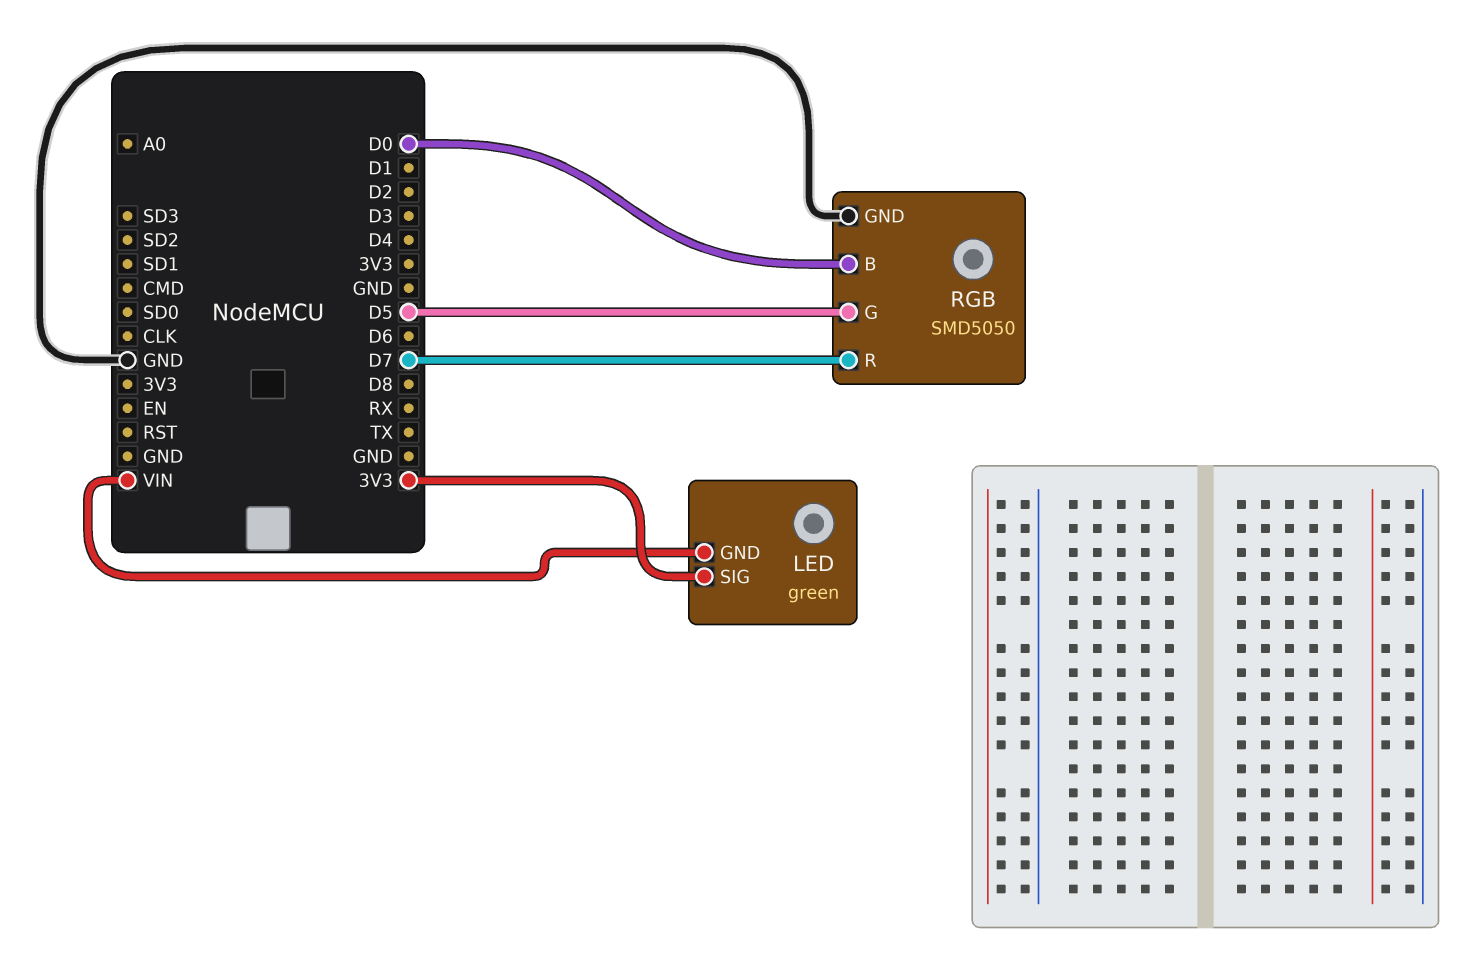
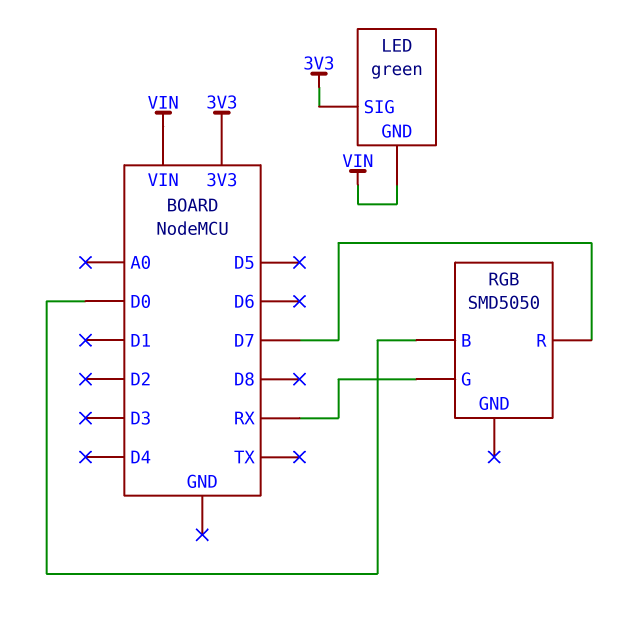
RGB pin G: D5 -> RX
RGB pin GND: GND -> none

